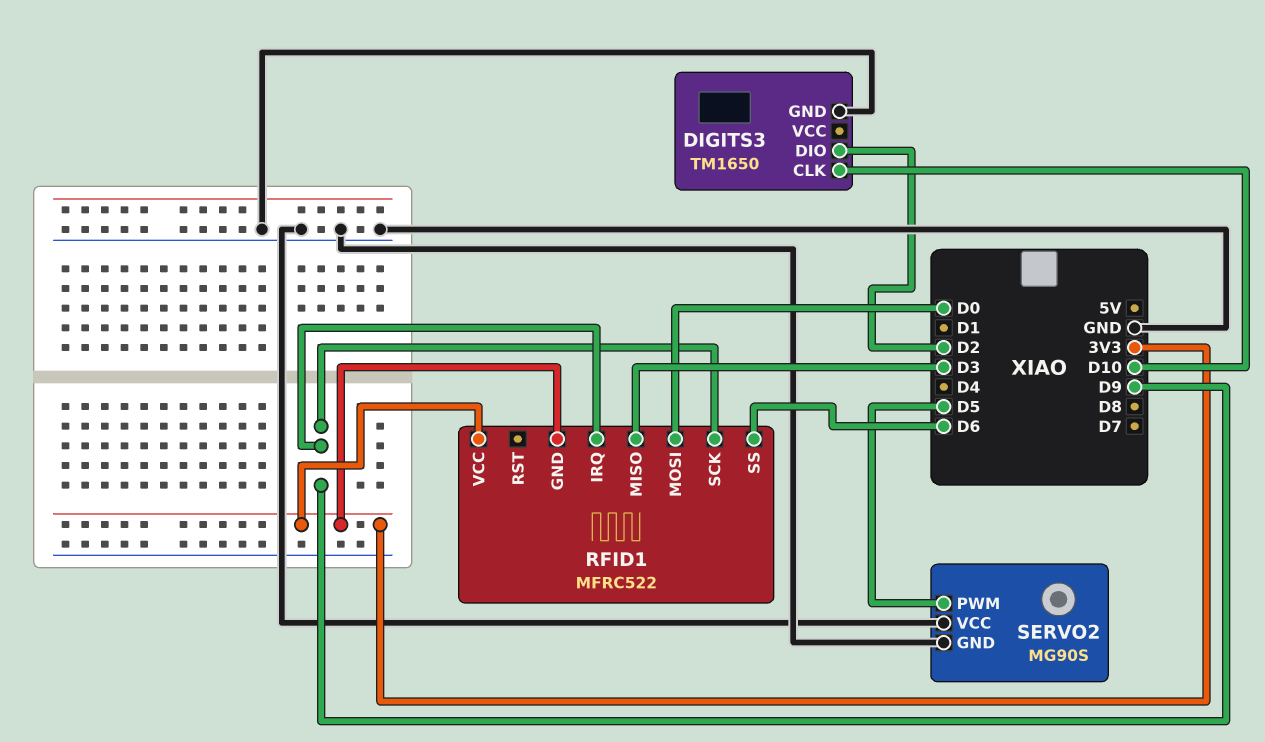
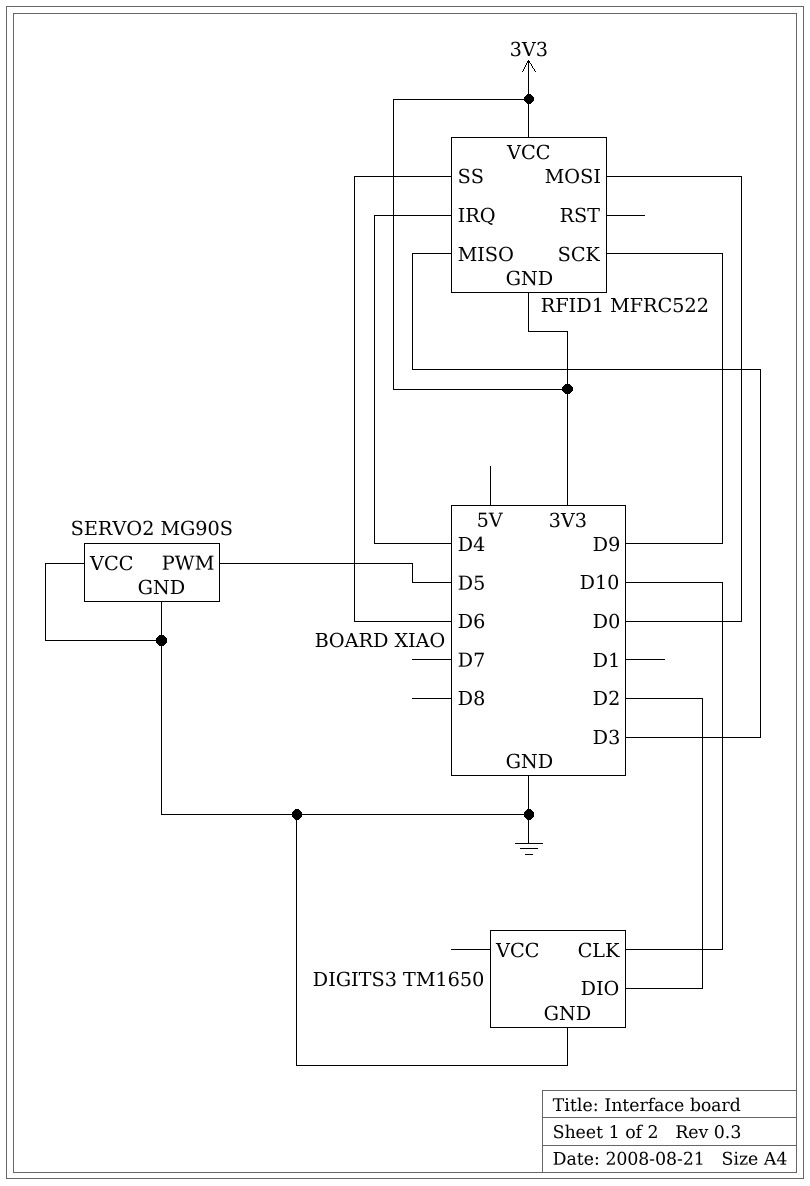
RFID1 pin IRQ: D9 -> D4

